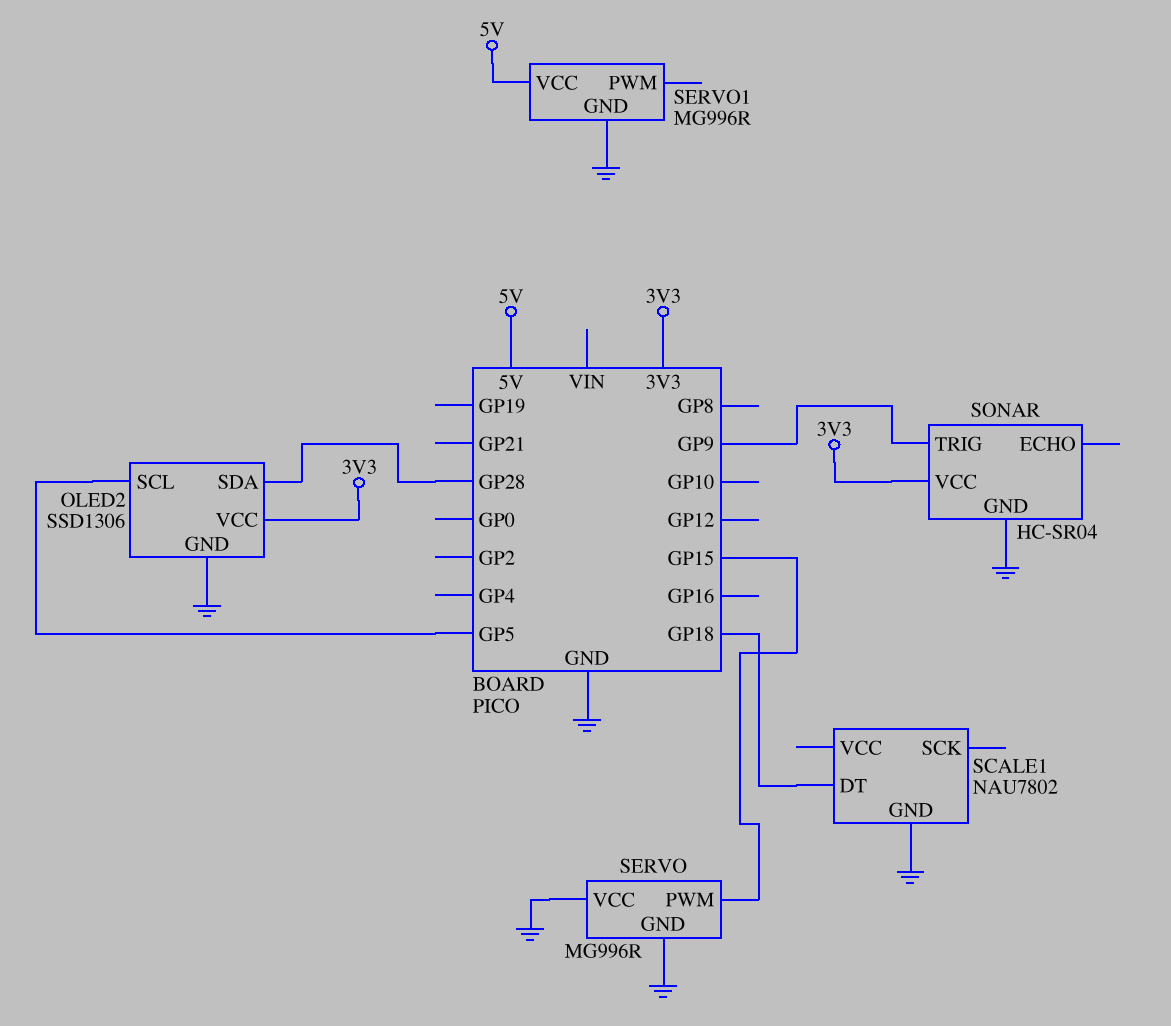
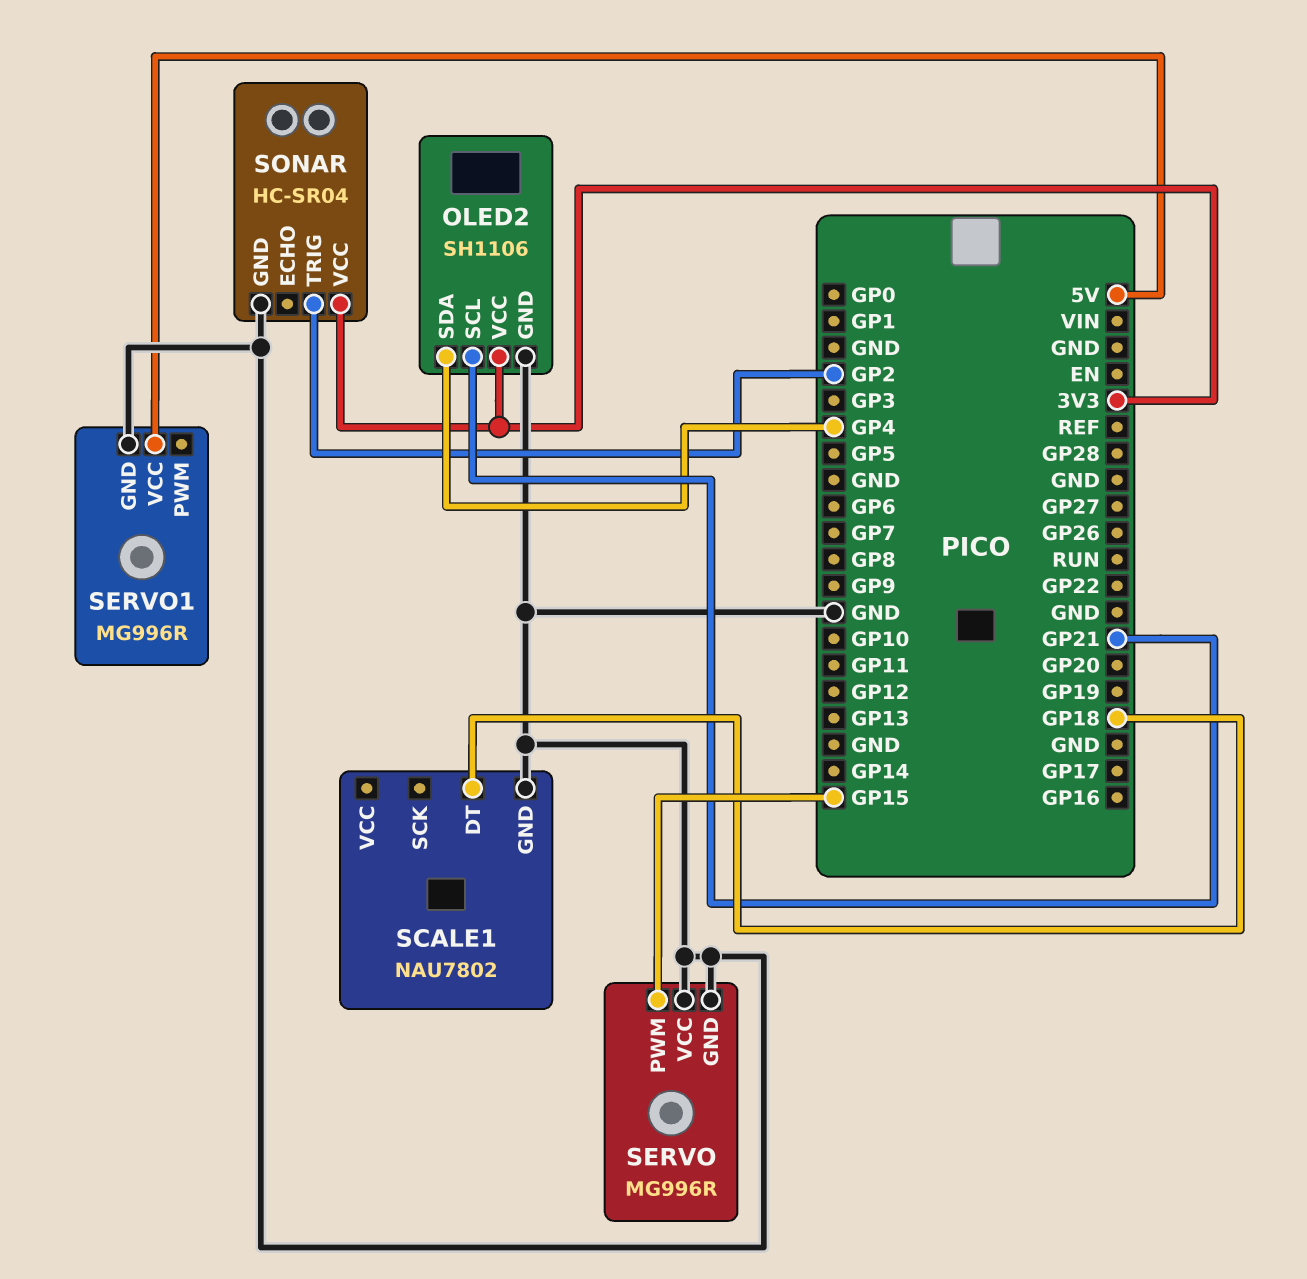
OLED2: SSD1306 -> SH1106
OLED2 pin SCL: GP5 -> GP21
OLED2 pin SDA: GP28 -> GP4
SONAR pin TRIG: GP9 -> GP2

